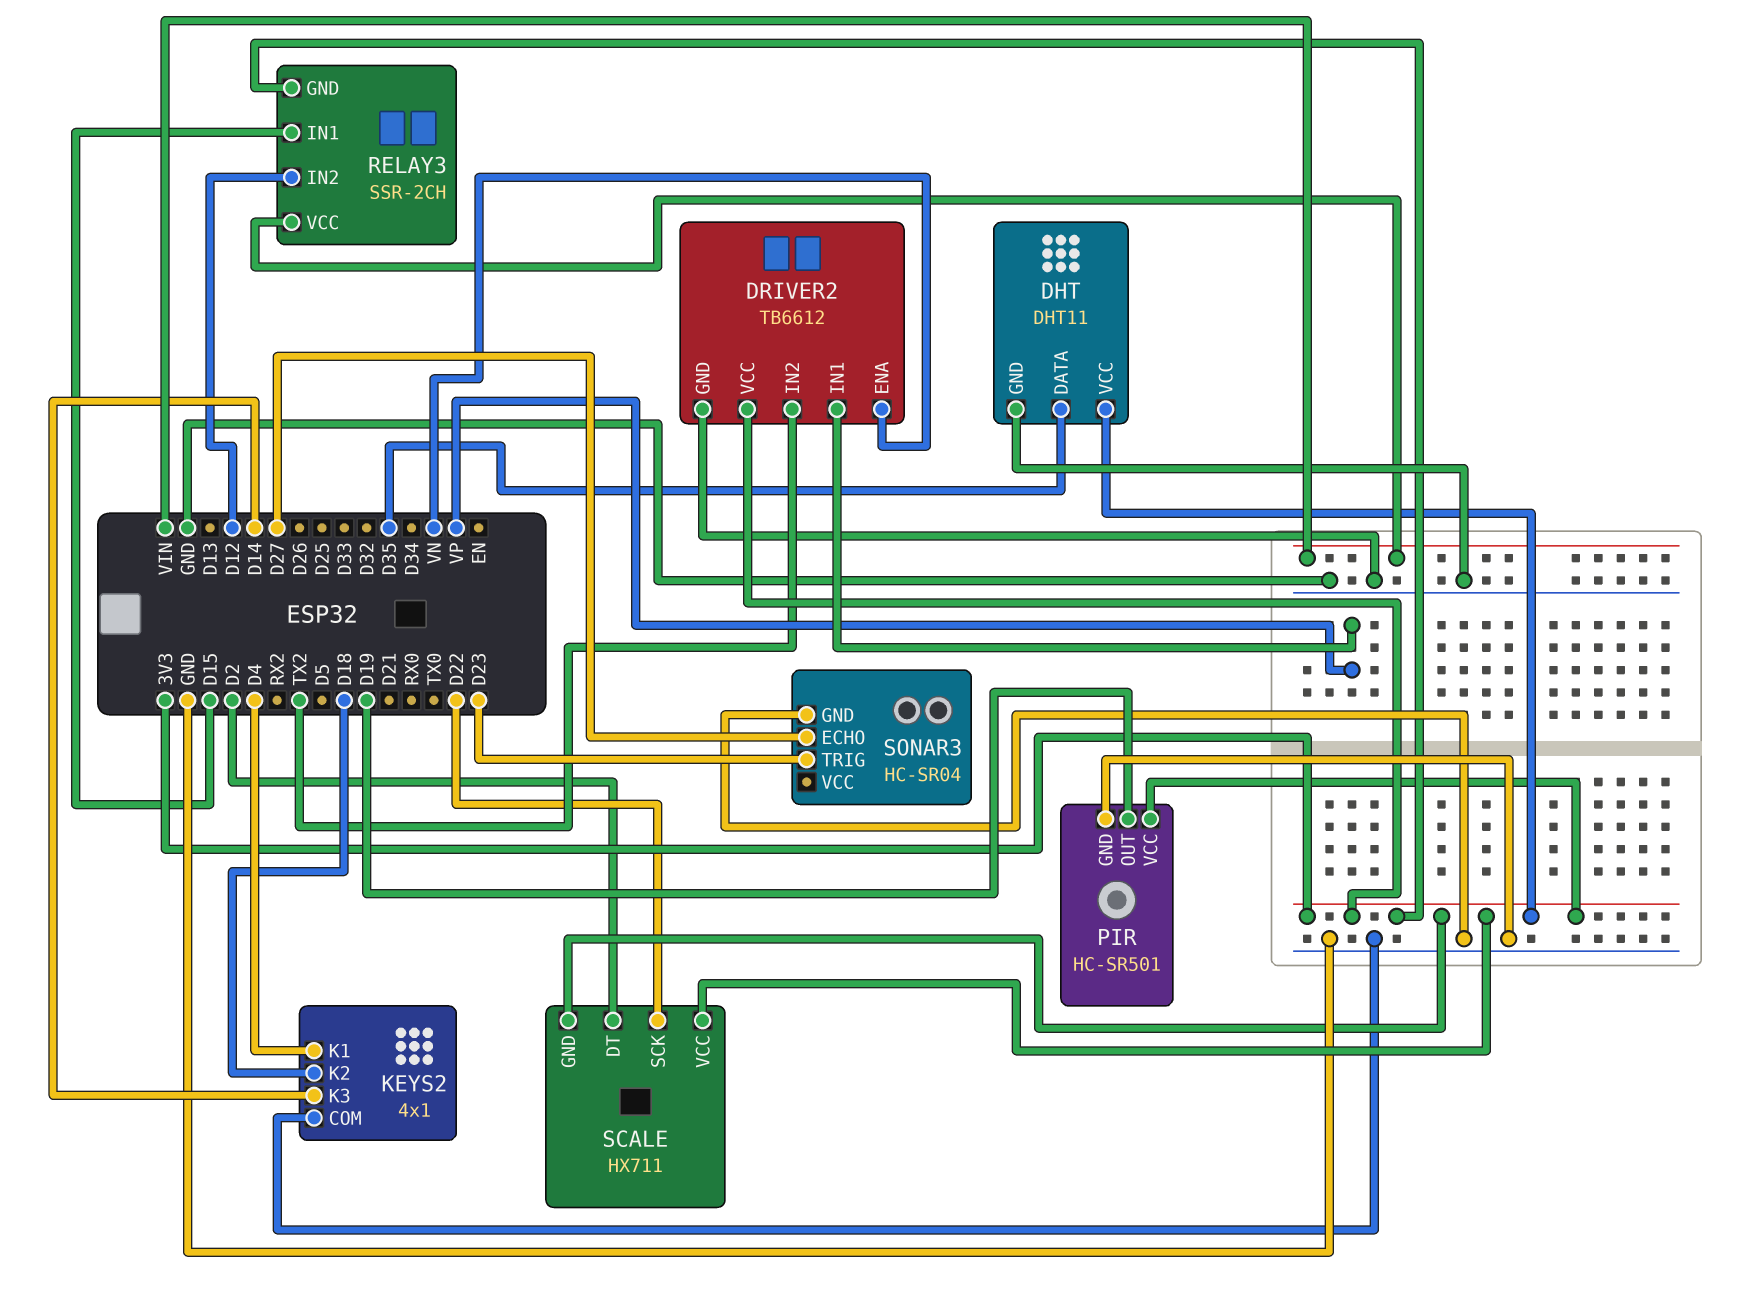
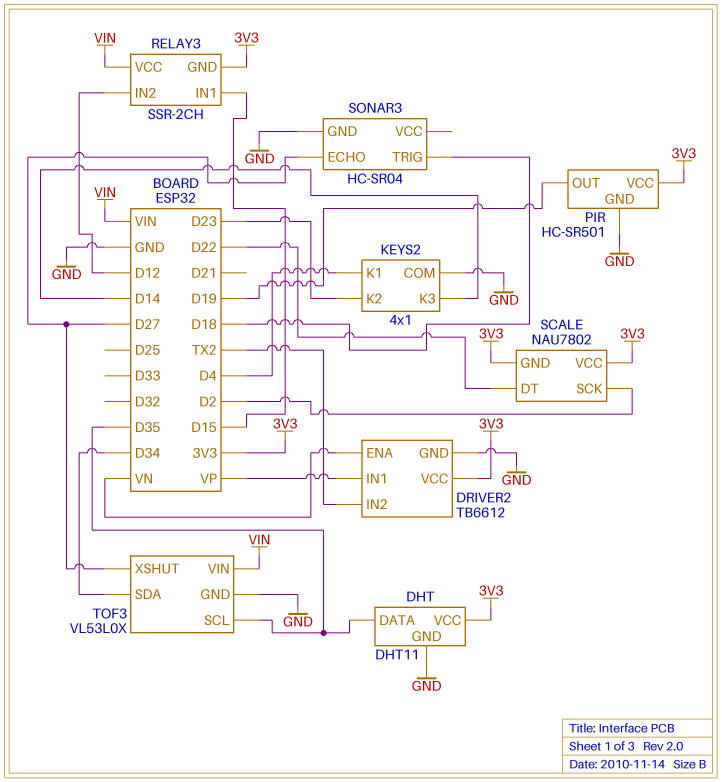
KEYS2 pin K2: D18 -> D23
SCALE: HX711 -> NAU7802
SCALE pin DT: D2 -> D22
SCALE pin SCK: D22 -> D2
SONAR3 pin TRIG: D23 -> D18
TOF3: none -> VL53L0X
TOF3 pin GND: none -> GND
TOF3 pin SCL: none -> D35
TOF3 pin SDA: none -> D34
TOF3 pin VIN: none -> VIN
TOF3 pin XSHUT: none -> D27

